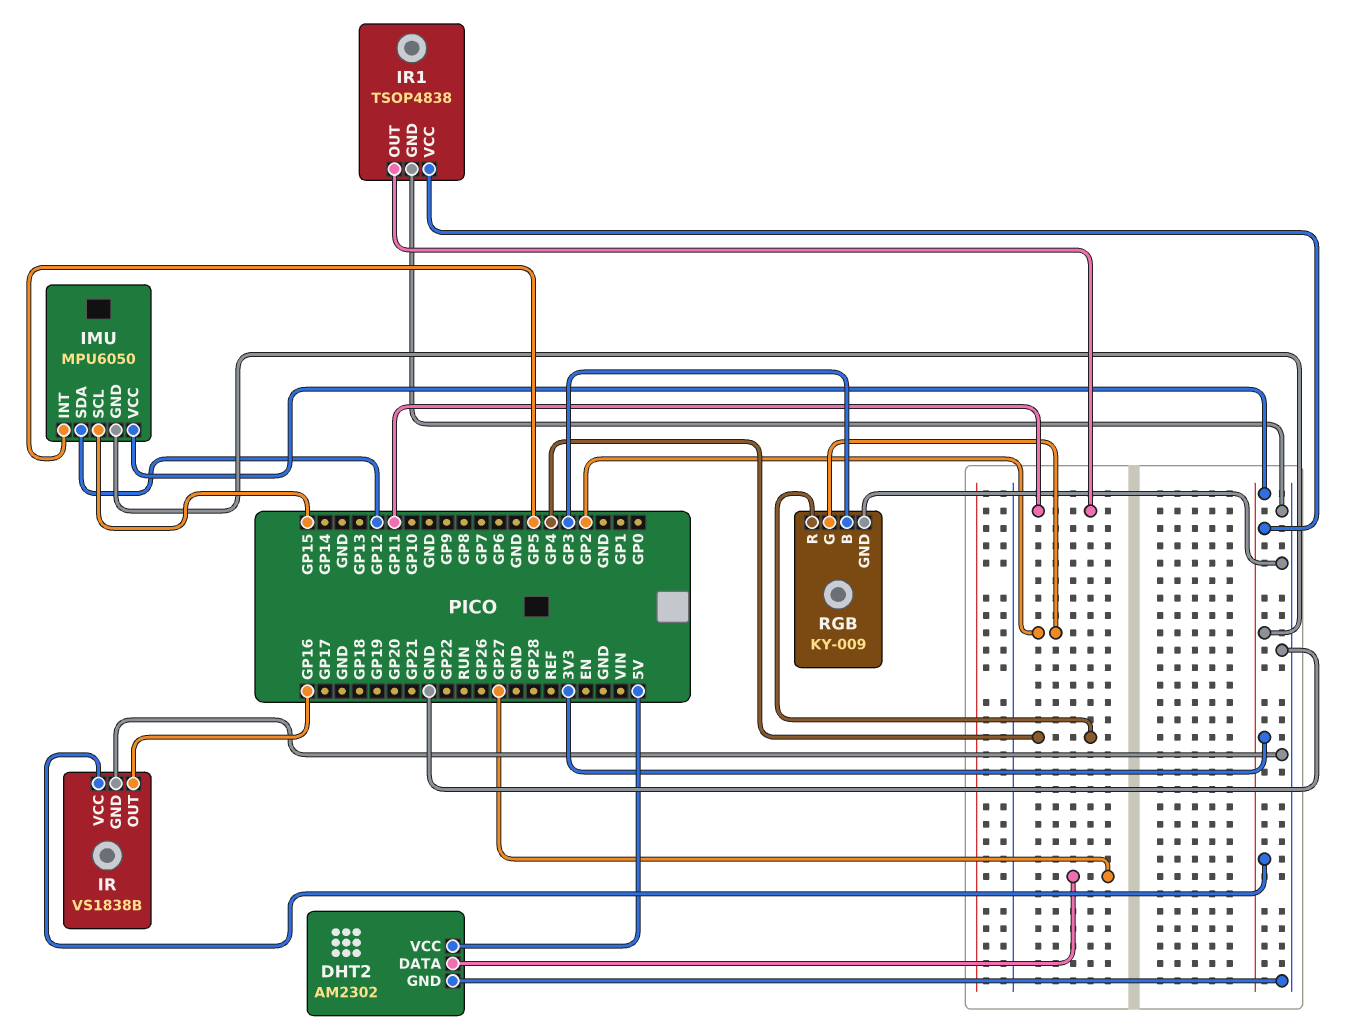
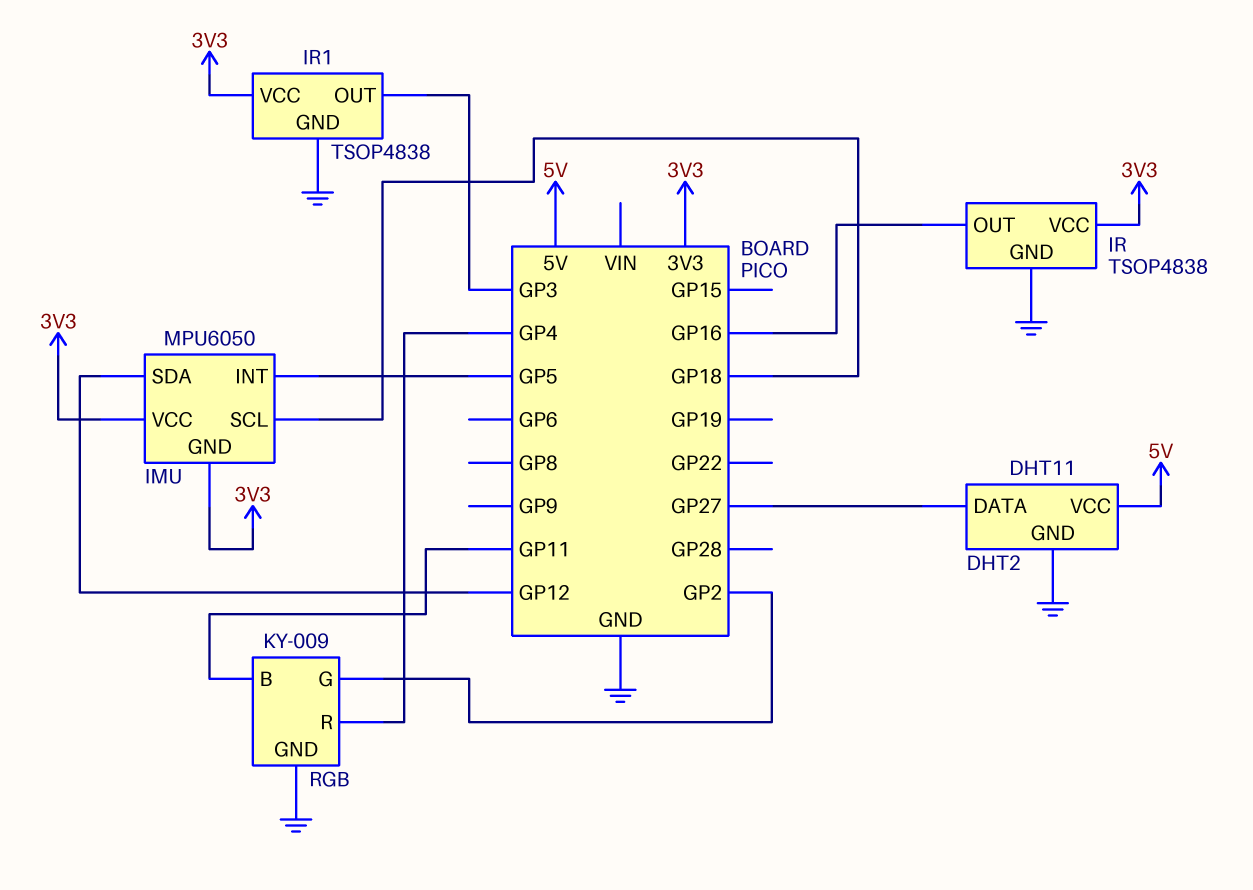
DHT2: AM2302 -> DHT11
IMU pin SCL: GP15 -> GP18
IR: VS1838B -> TSOP4838
IR1 pin OUT: GP11 -> GP3
RGB pin B: GP3 -> GP11

